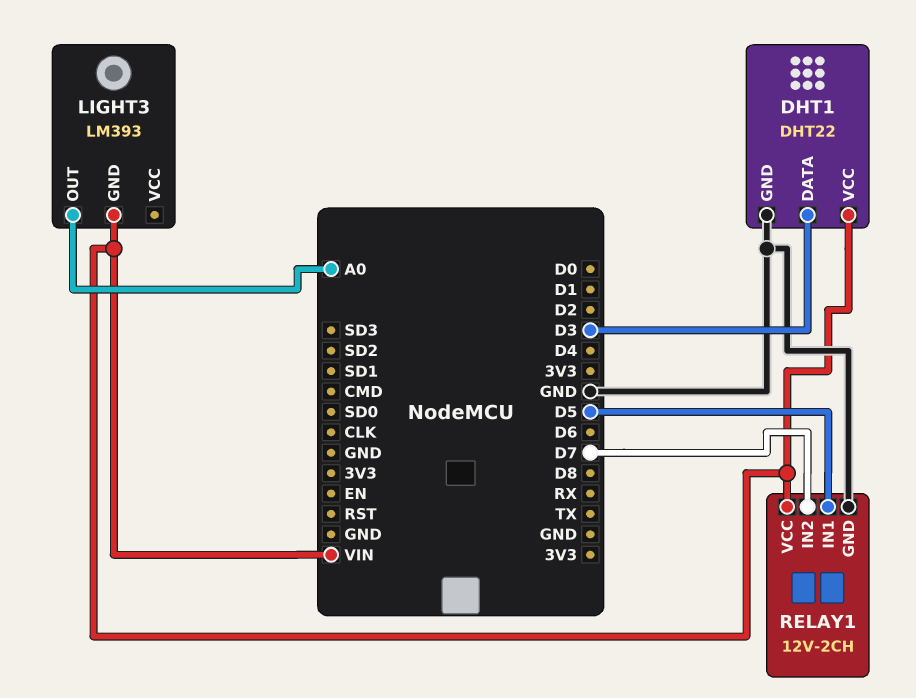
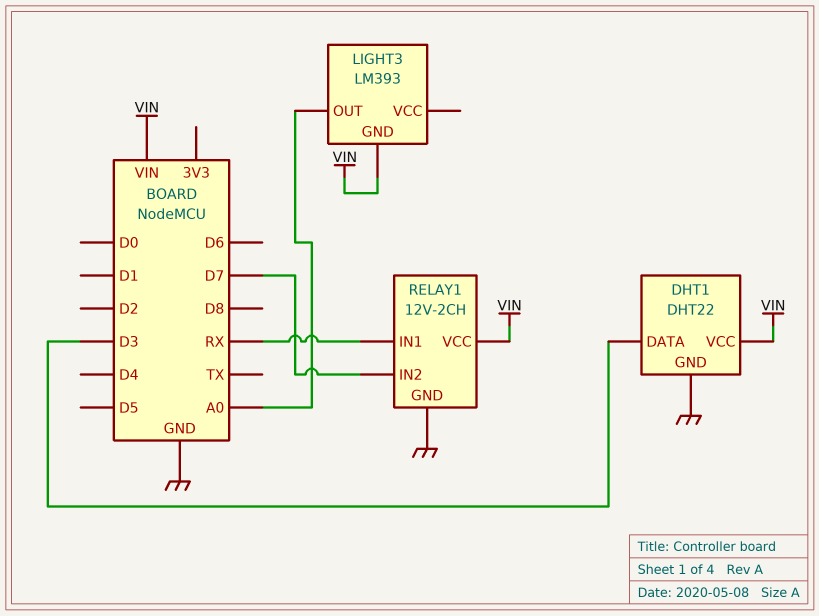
RELAY1 pin IN1: D5 -> RX

